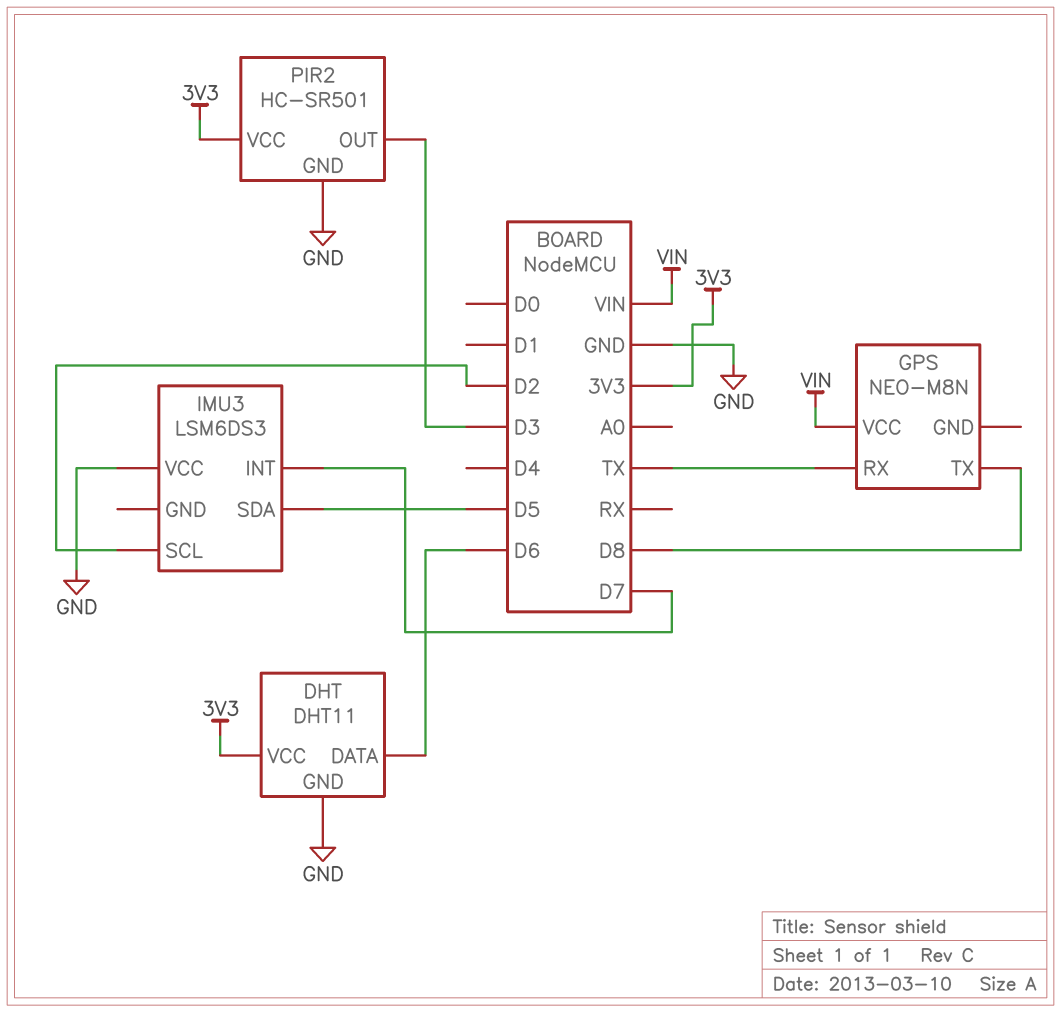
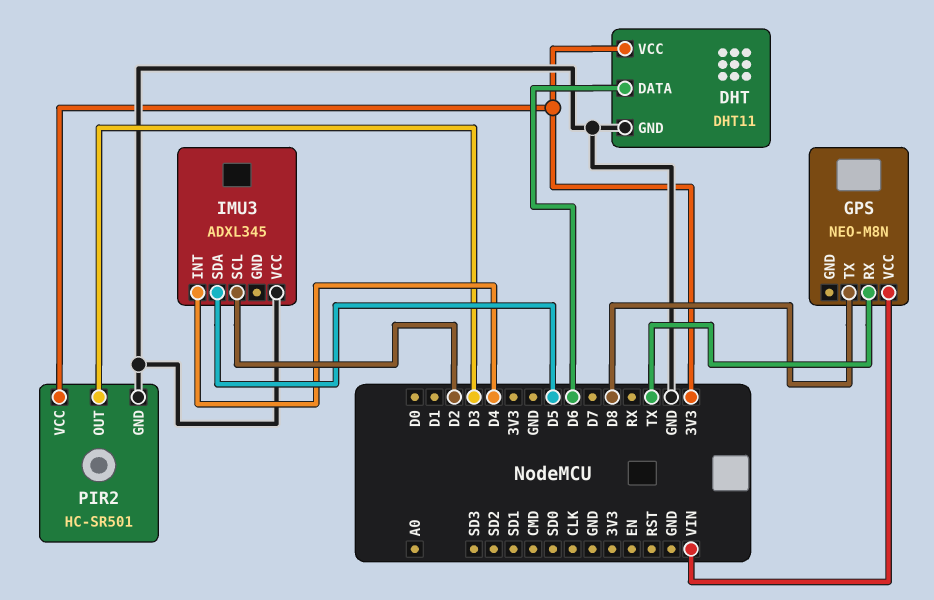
IMU3: LSM6DS3 -> ADXL345
IMU3 pin INT: D7 -> D4

